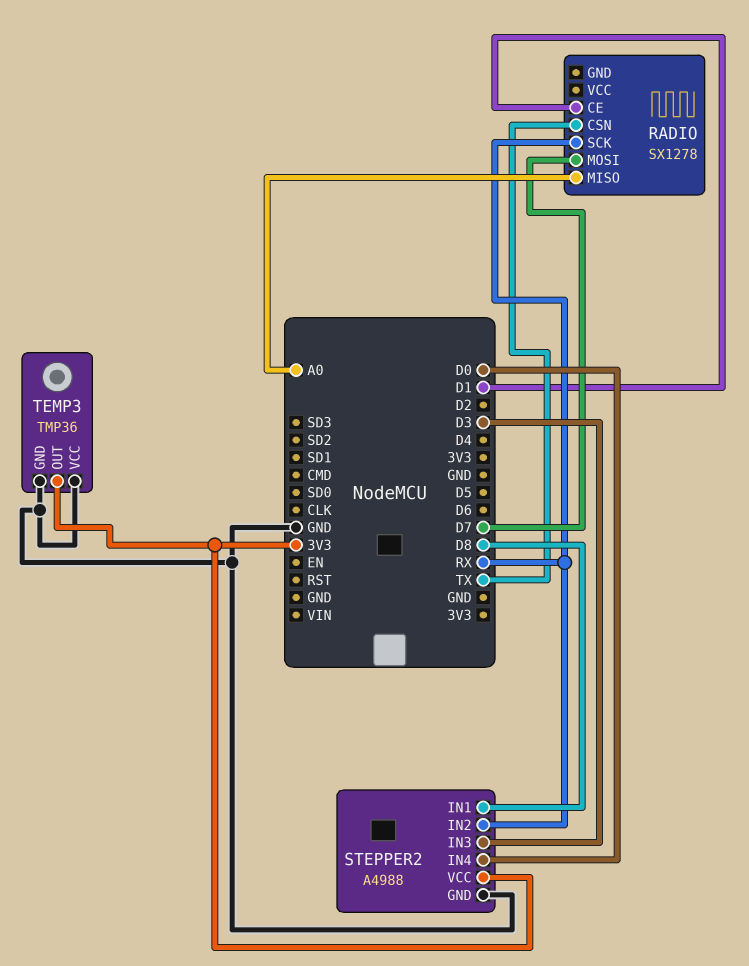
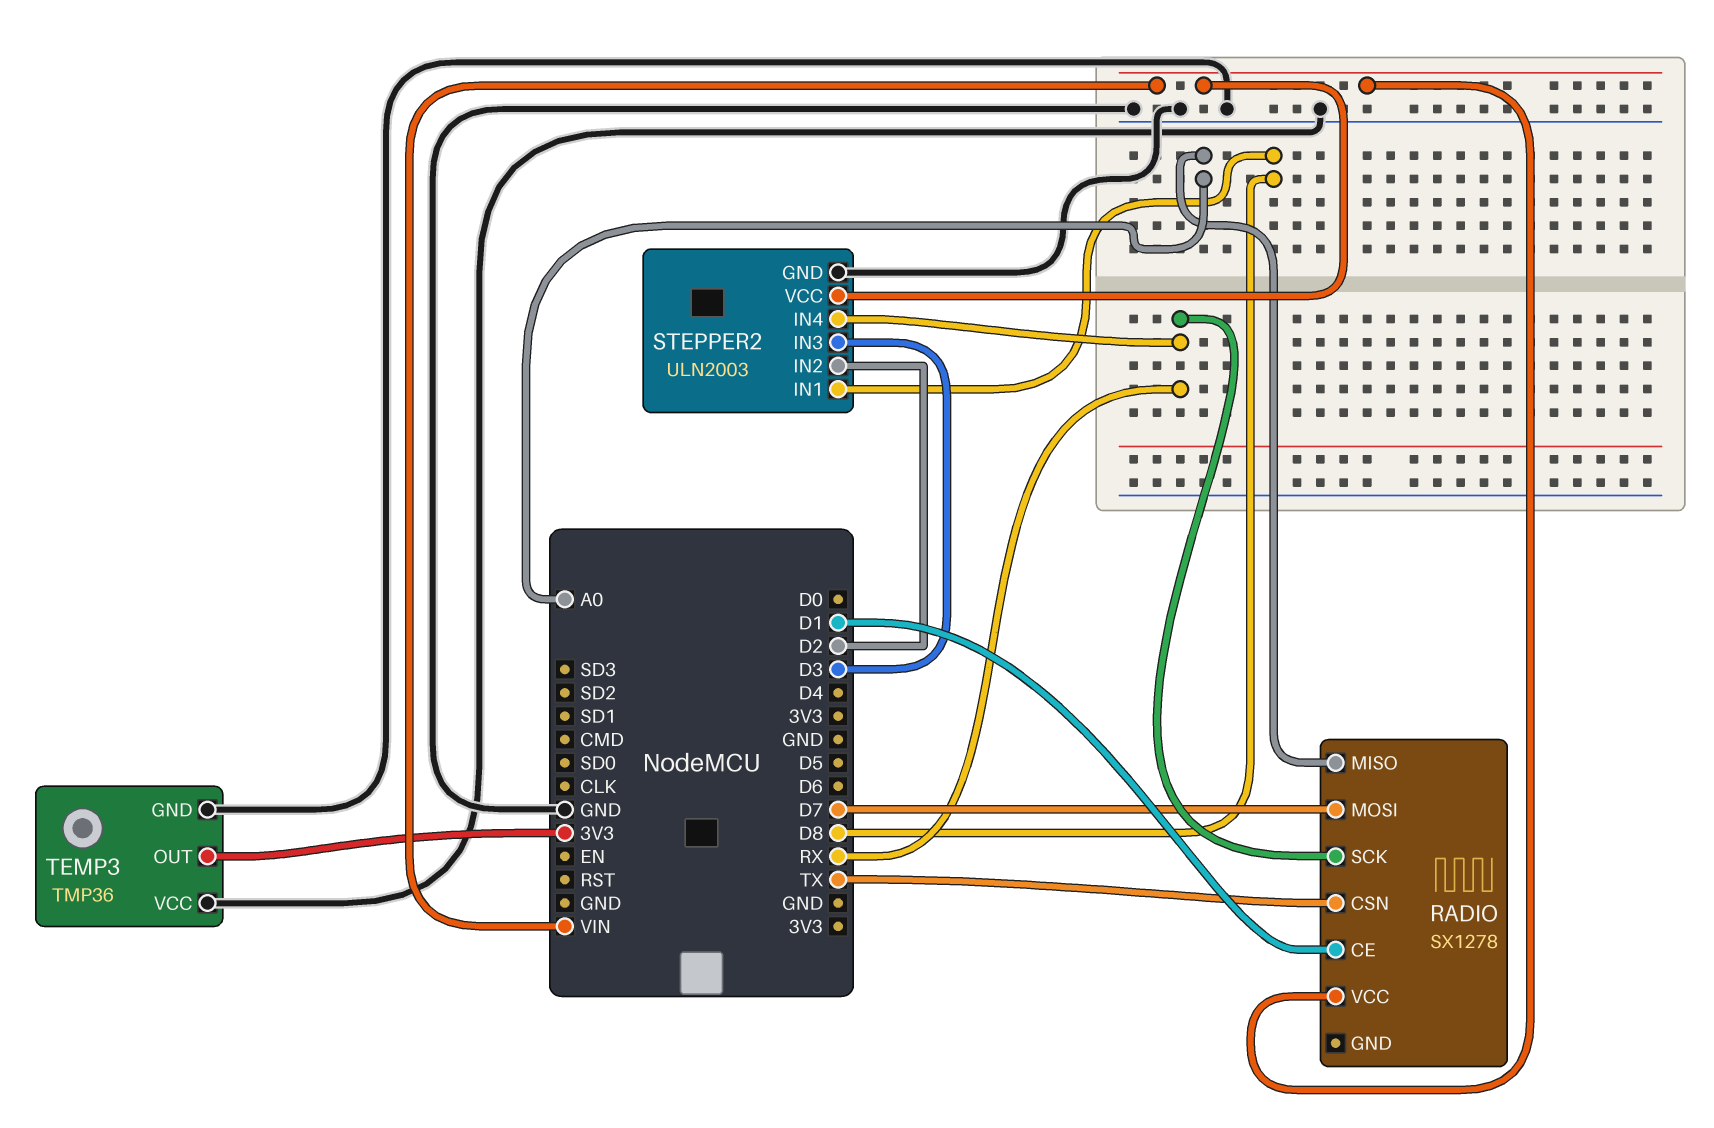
RADIO pin VCC: none -> VIN
STEPPER2: A4988 -> ULN2003
STEPPER2 pin IN2: RX -> D2
STEPPER2 pin IN4: D0 -> RX
STEPPER2 pin VCC: 3V3 -> VIN

